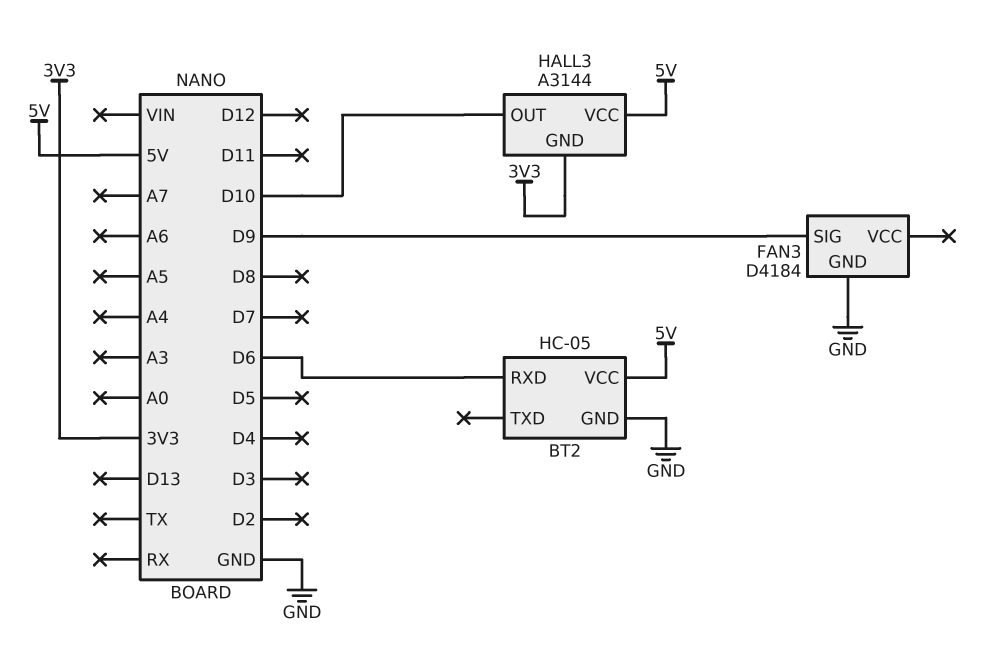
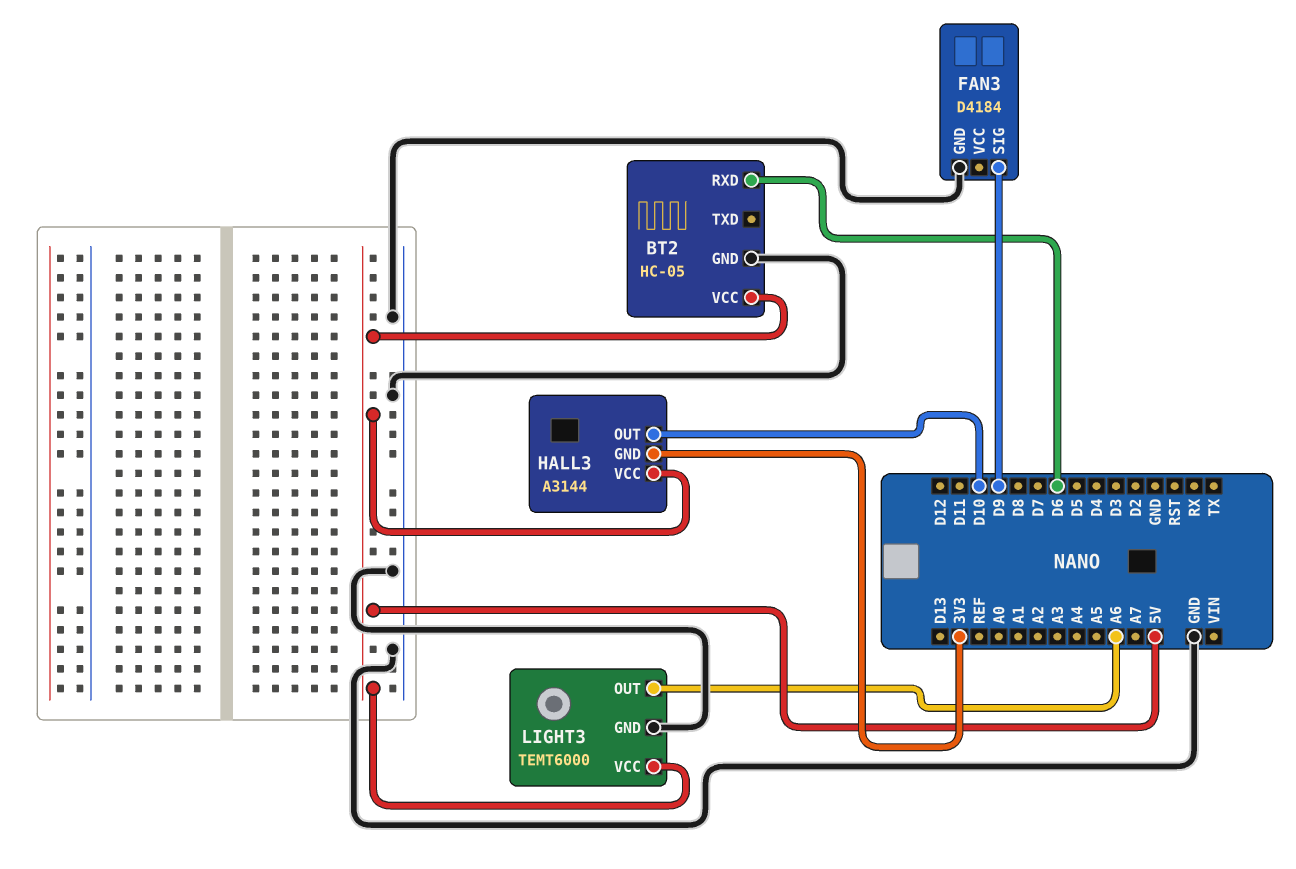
LIGHT3: none -> TEMT6000
LIGHT3 pin GND: none -> GND
LIGHT3 pin OUT: none -> A6
LIGHT3 pin VCC: none -> 5V

